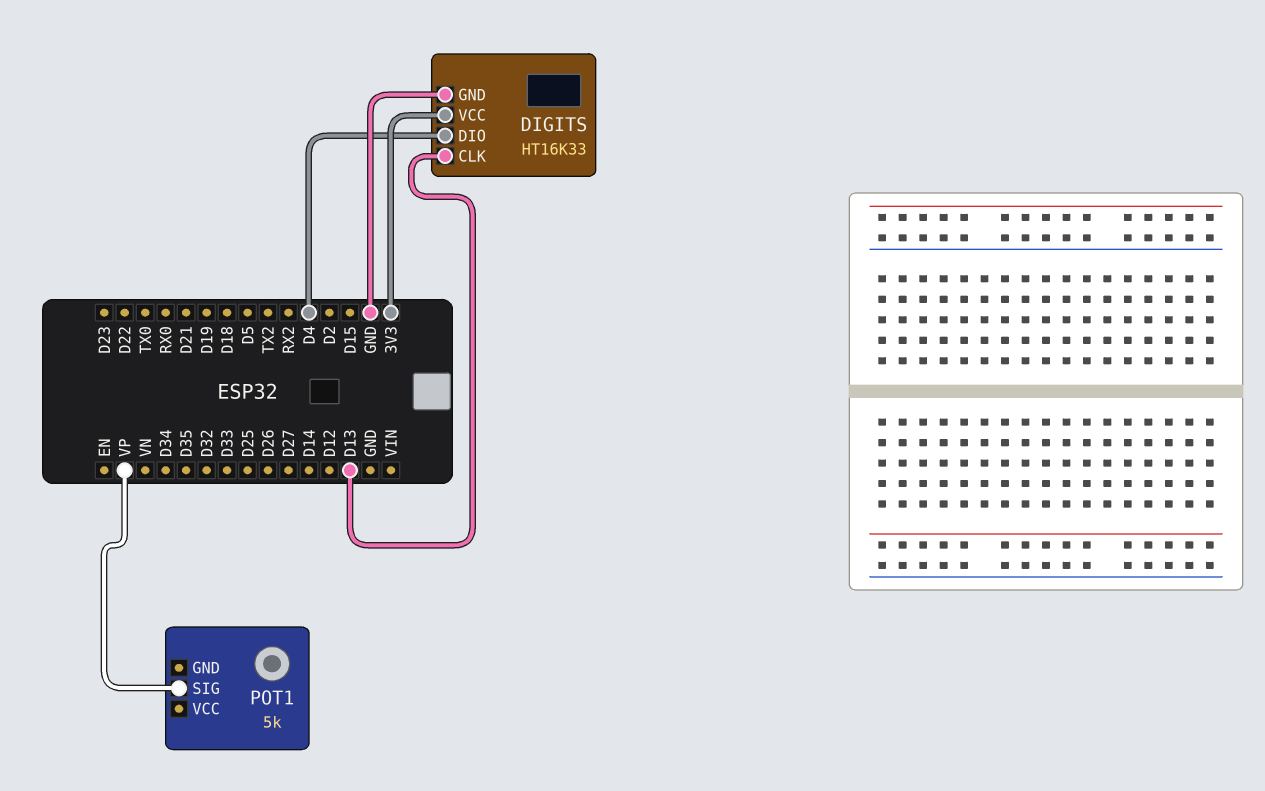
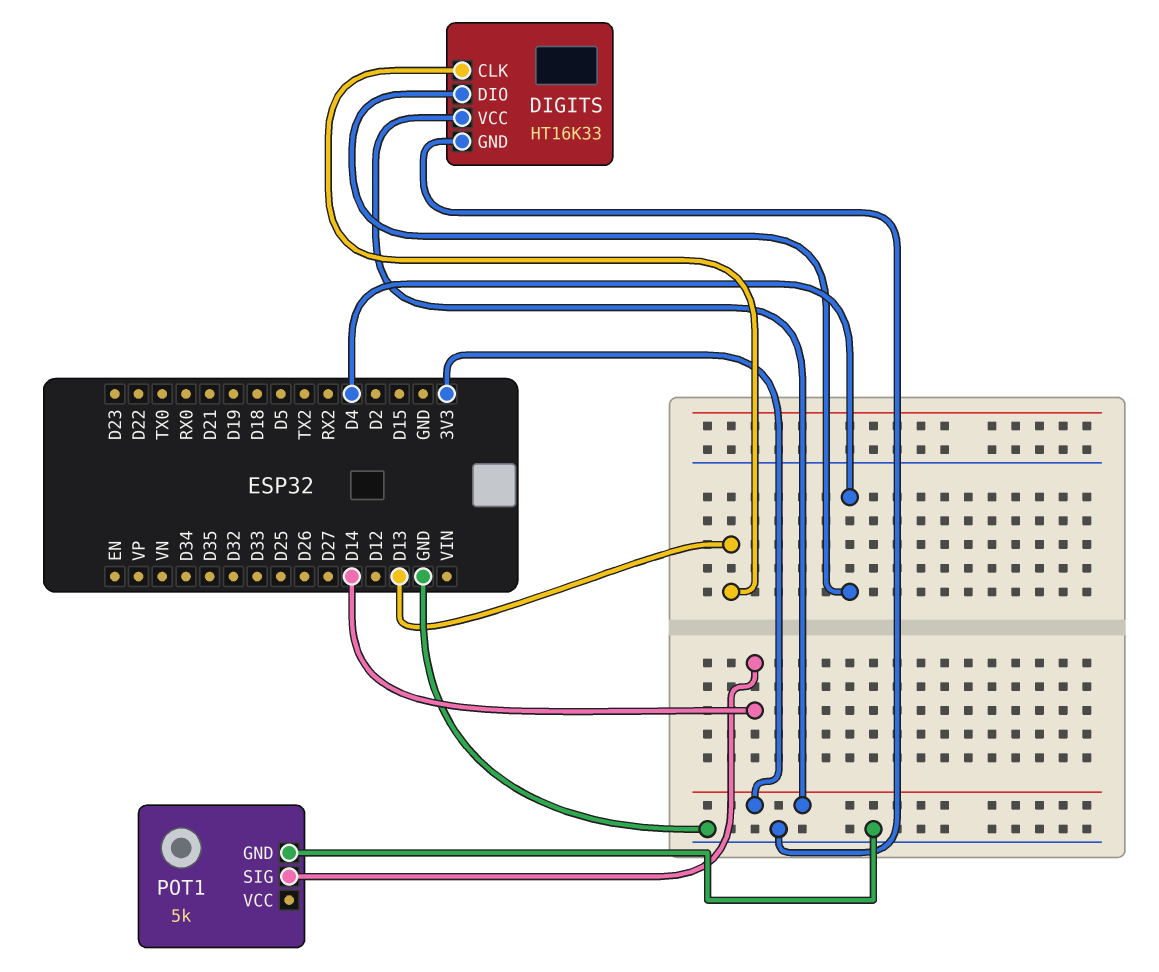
POT1 pin GND: none -> GND
POT1 pin SIG: VP -> D14

